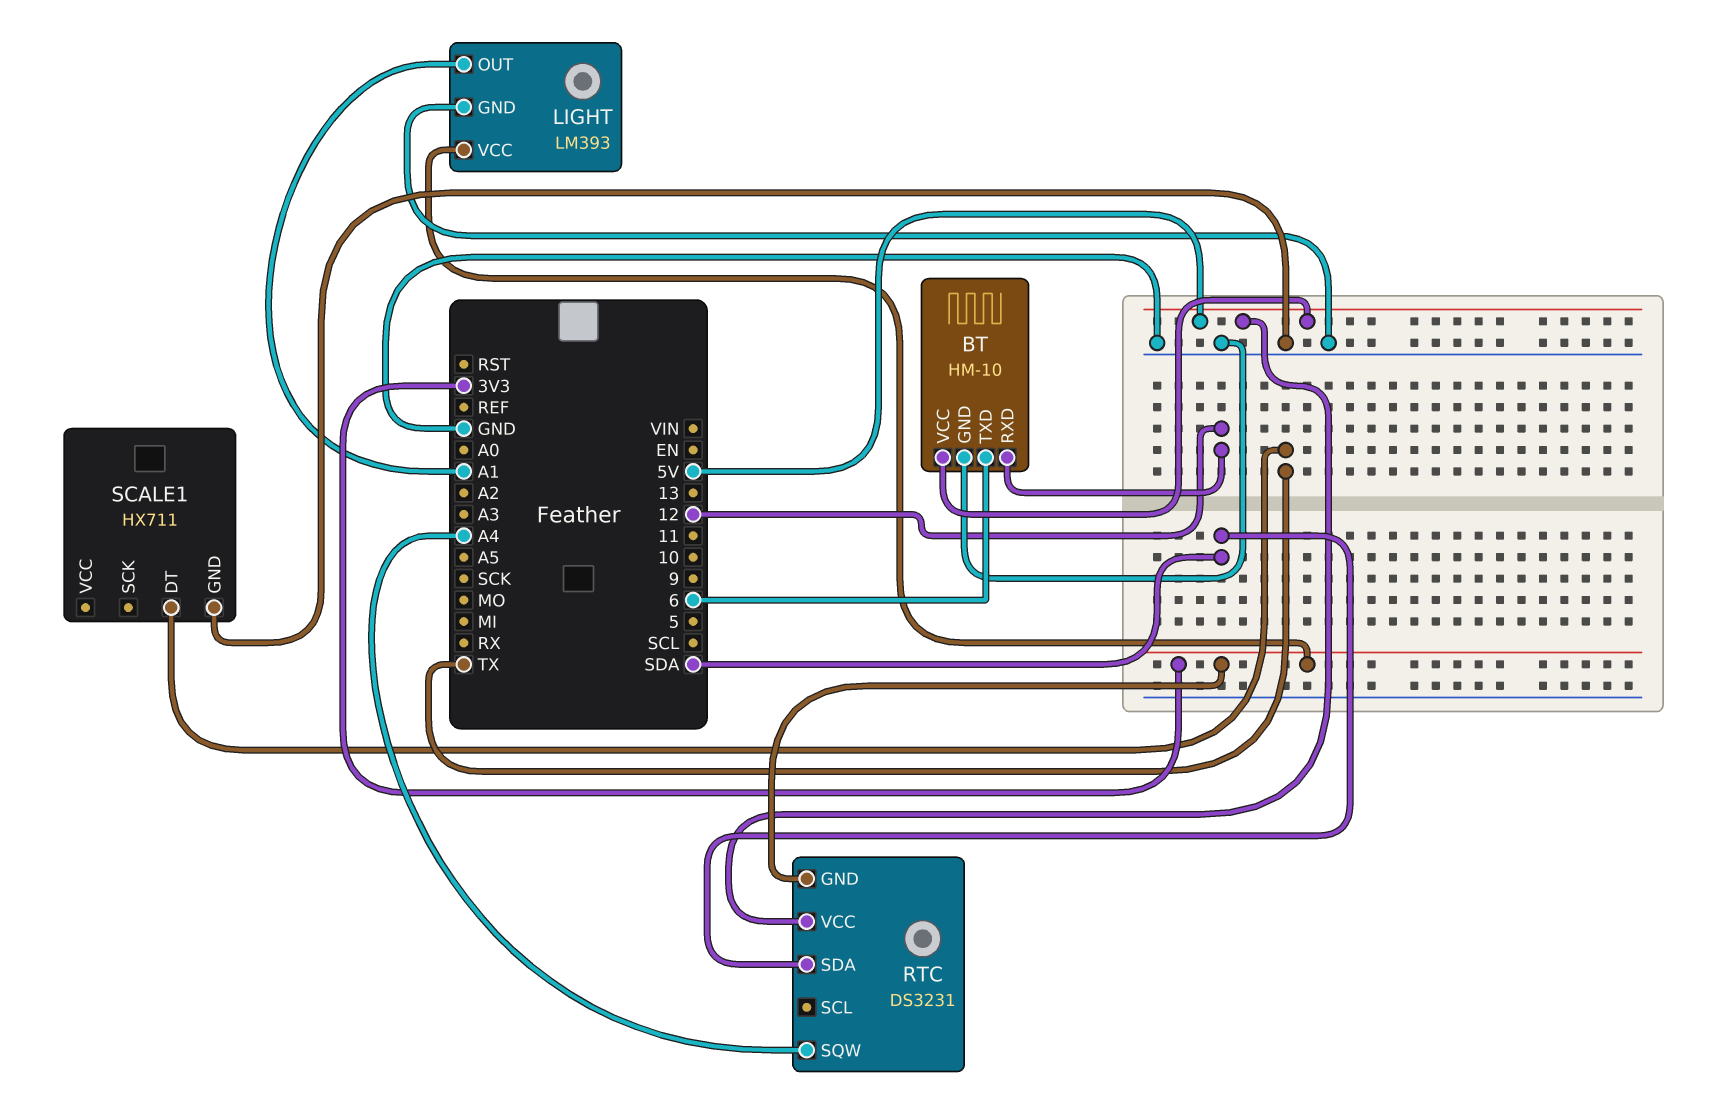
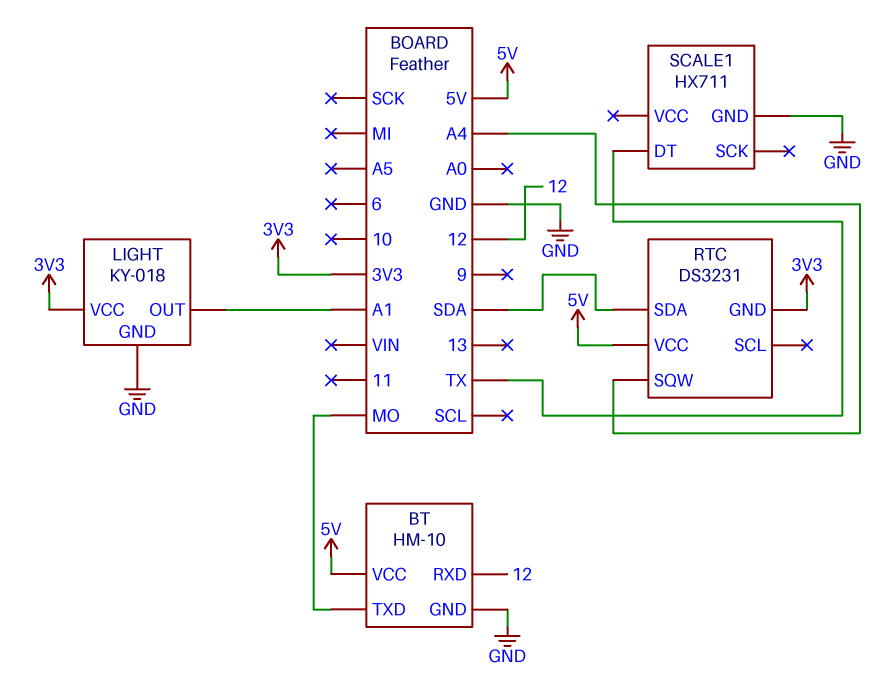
BT pin TXD: 6 -> MO
LIGHT: LM393 -> KY-018

